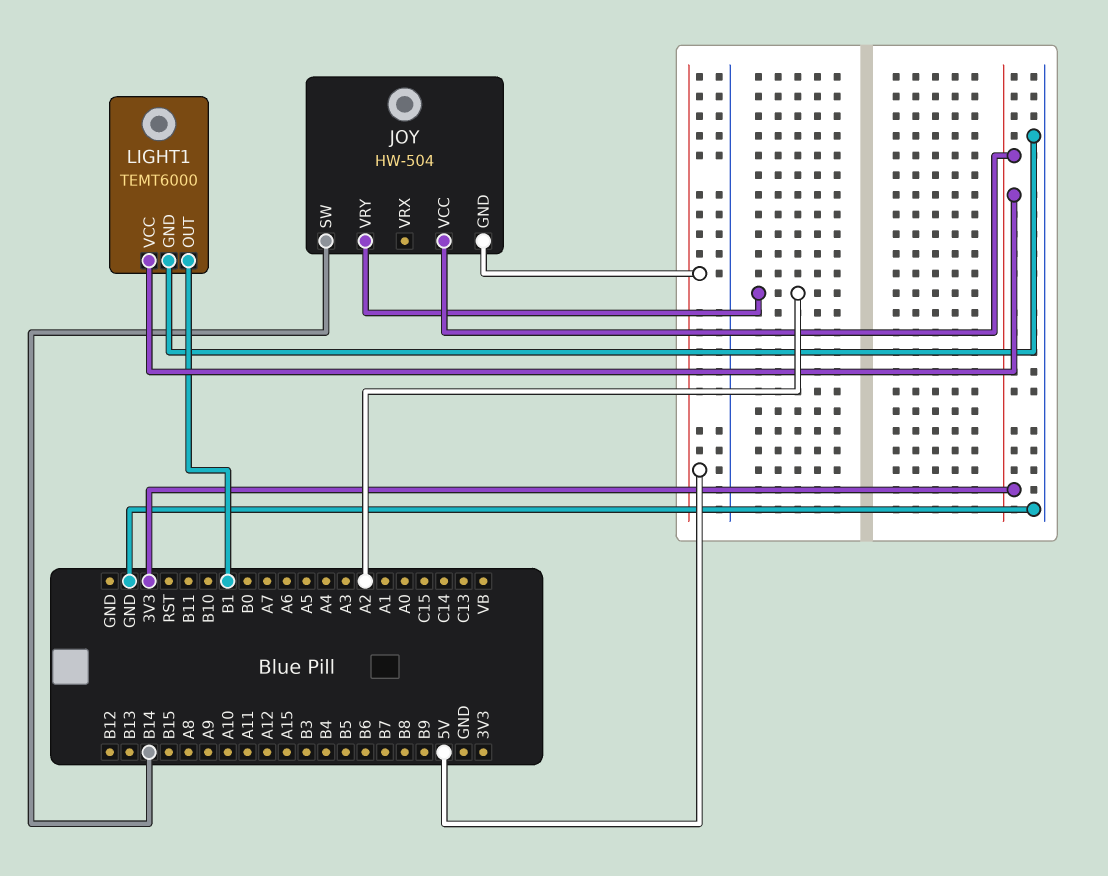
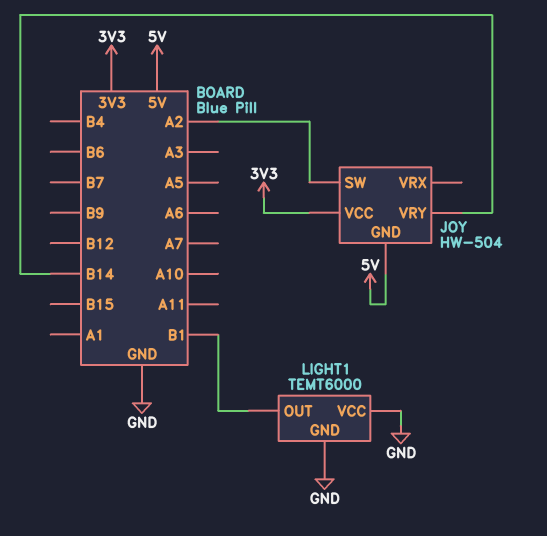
JOY pin SW: B14 -> A2
JOY pin VRY: A2 -> B14
LIGHT1 pin VCC: 3V3 -> GND

